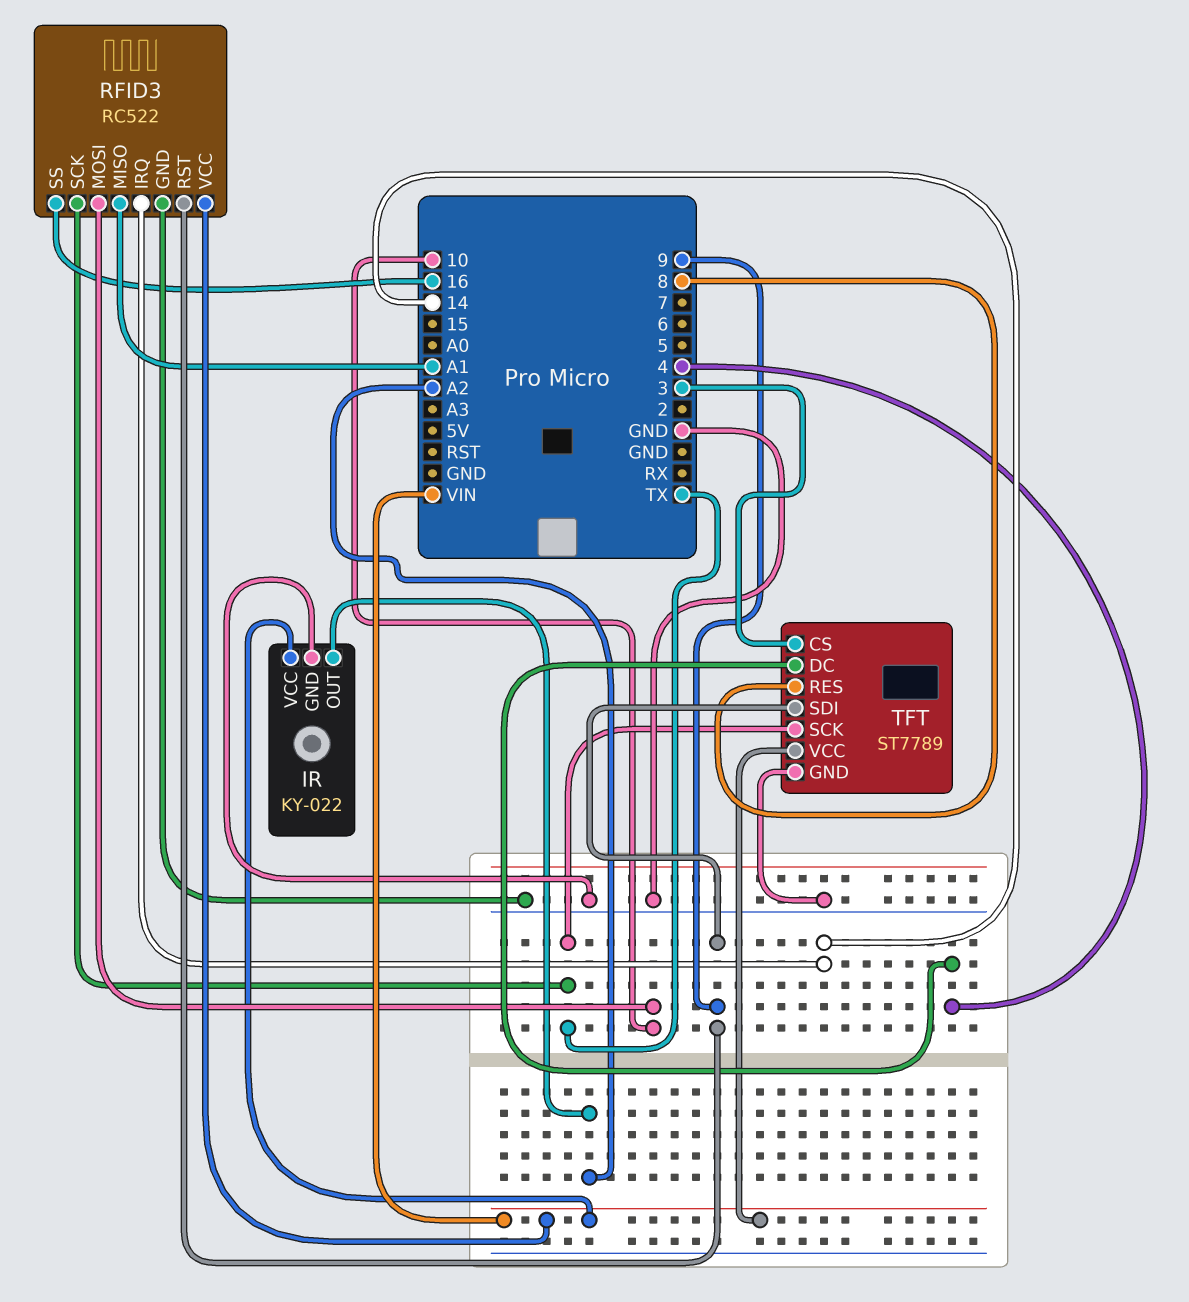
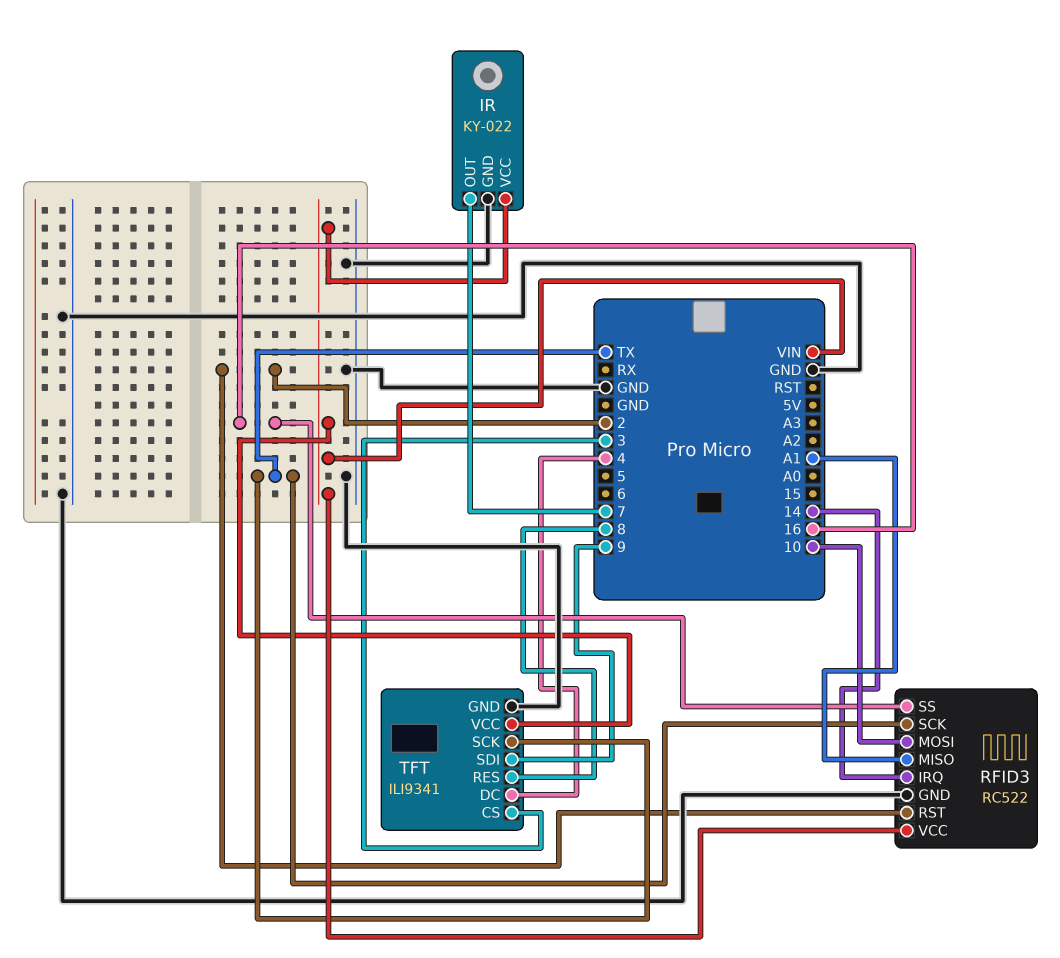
IR pin OUT: A2 -> 7
RFID3 pin RST: 9 -> 2
TFT: ST7789 -> ILI9341

